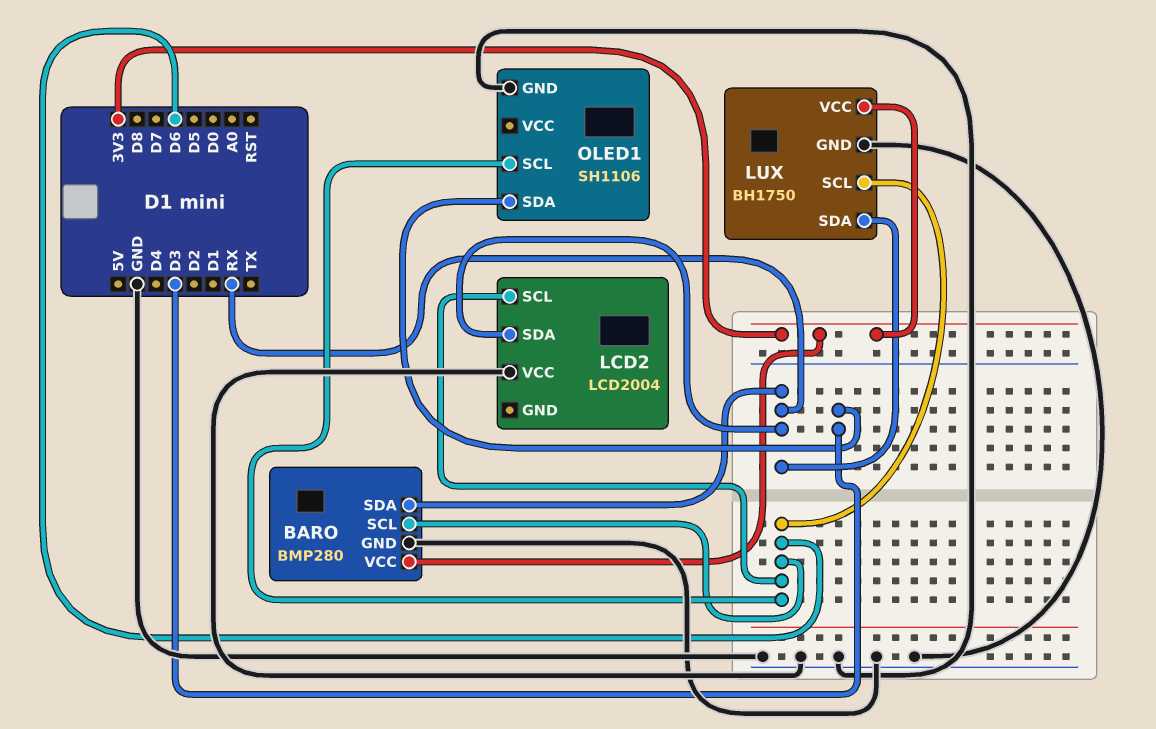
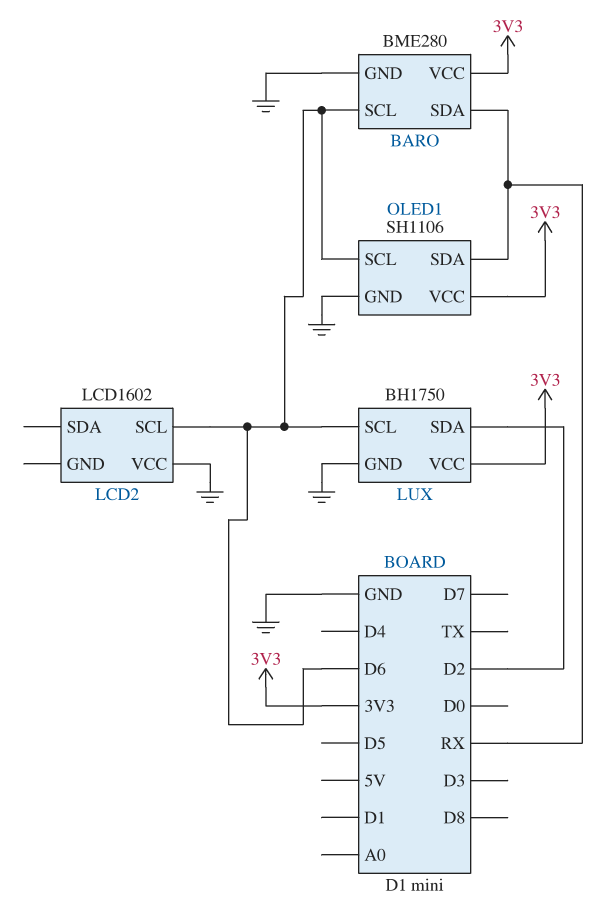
BARO: BMP280 -> BME280
LCD2: LCD2004 -> LCD1602
LCD2 pin SDA: RX -> none
LUX pin SDA: RX -> D2
OLED1 pin SDA: D3 -> RX
OLED1 pin VCC: none -> 3V3

